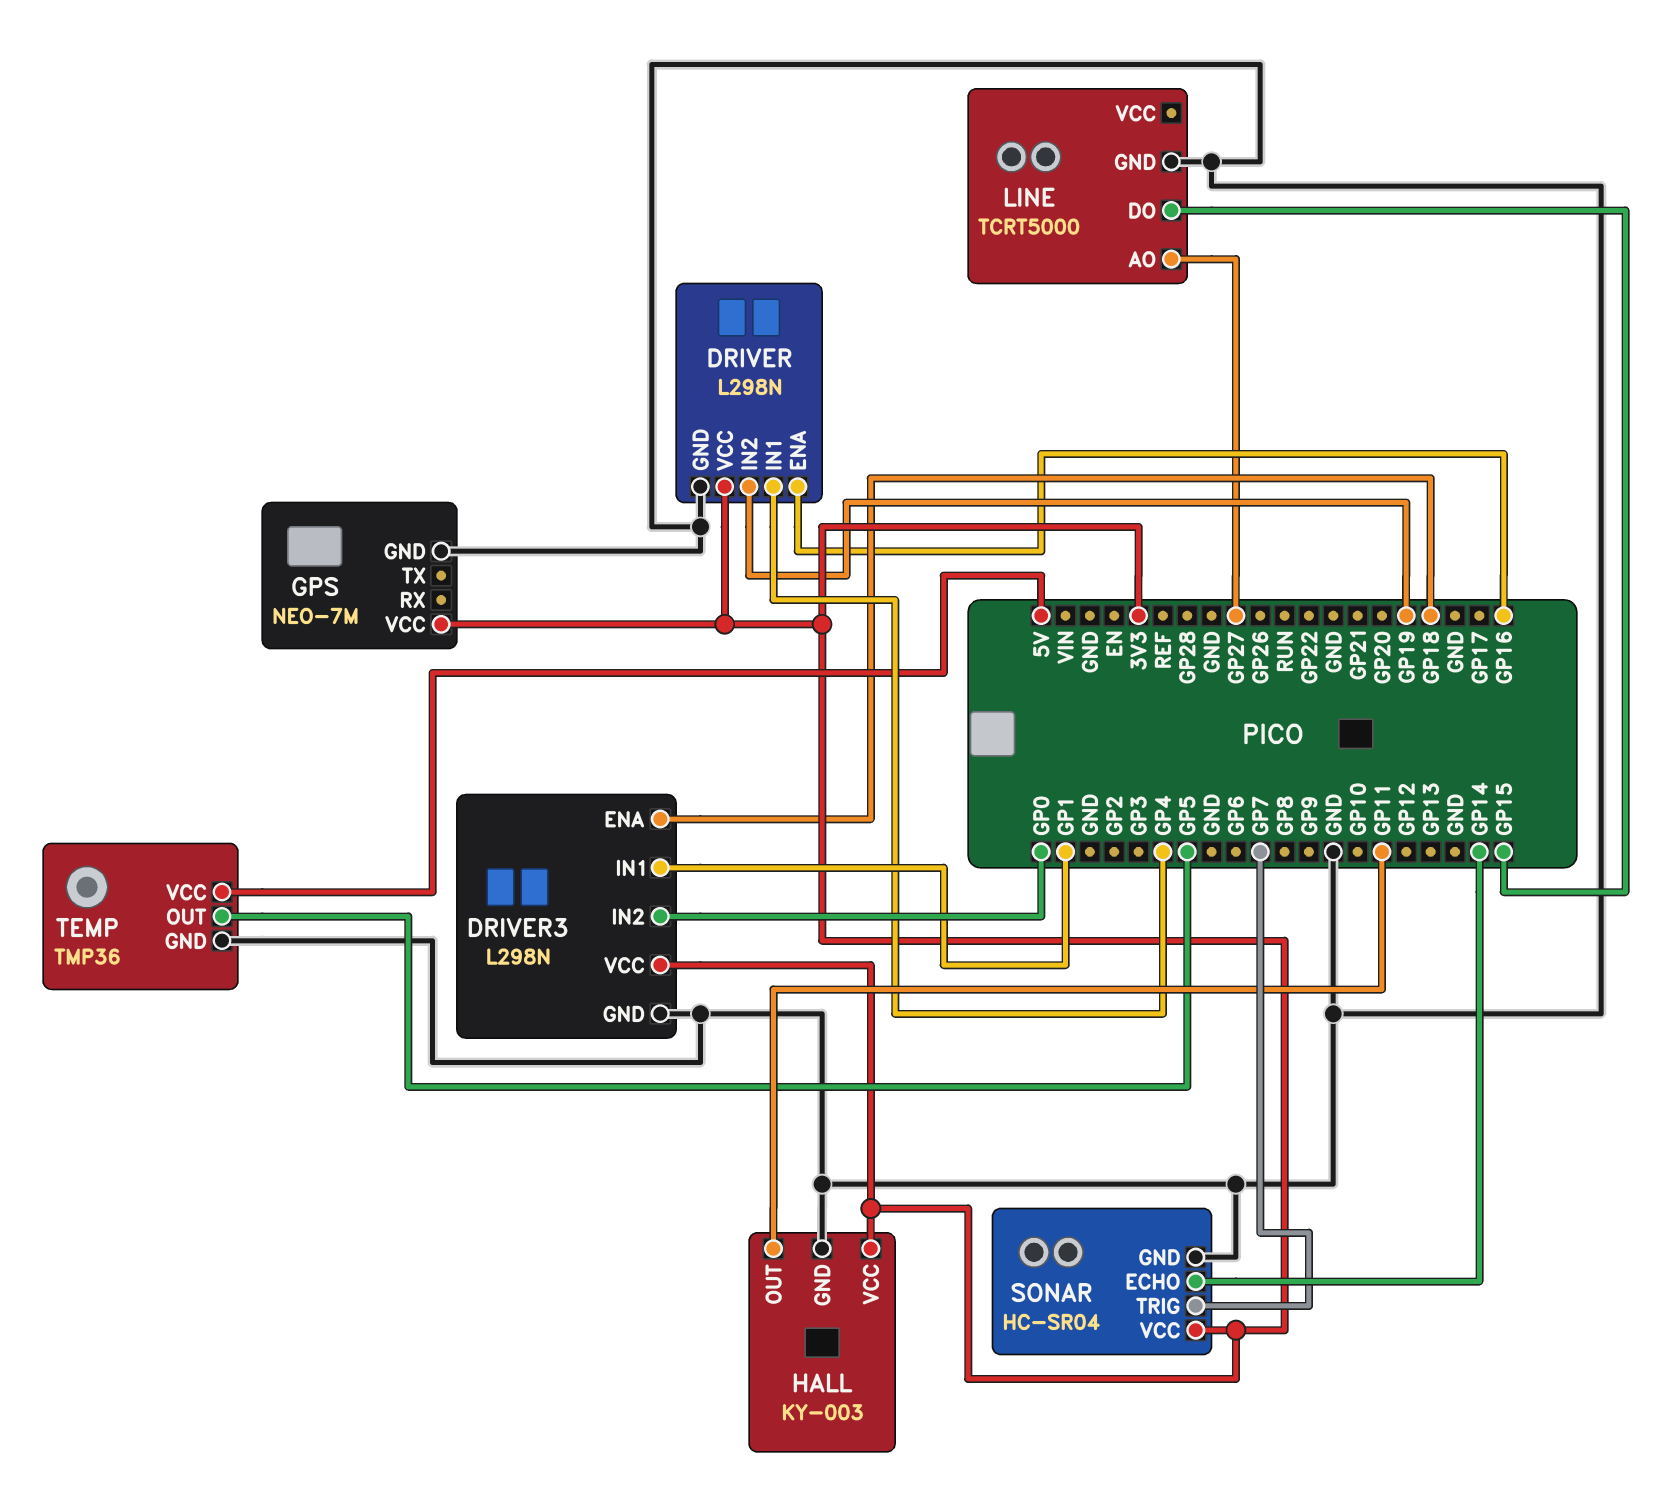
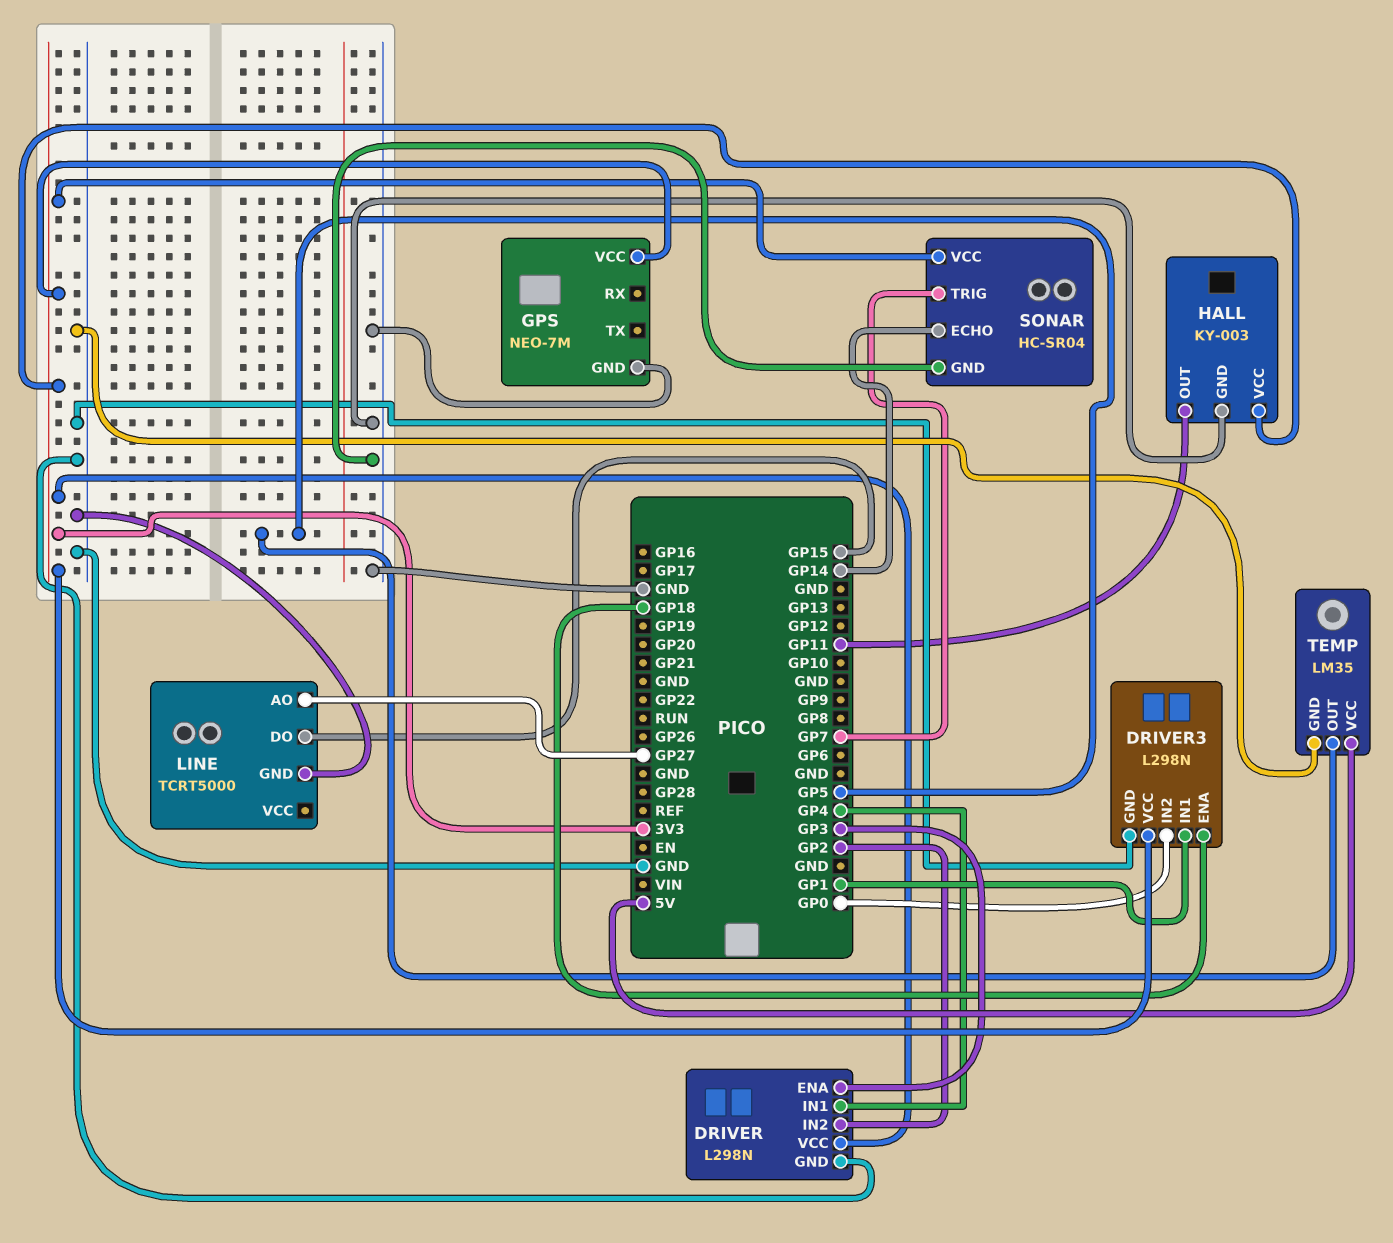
DRIVER pin ENA: GP16 -> GP3
DRIVER pin IN2: GP19 -> GP2
TEMP: TMP36 -> LM35

